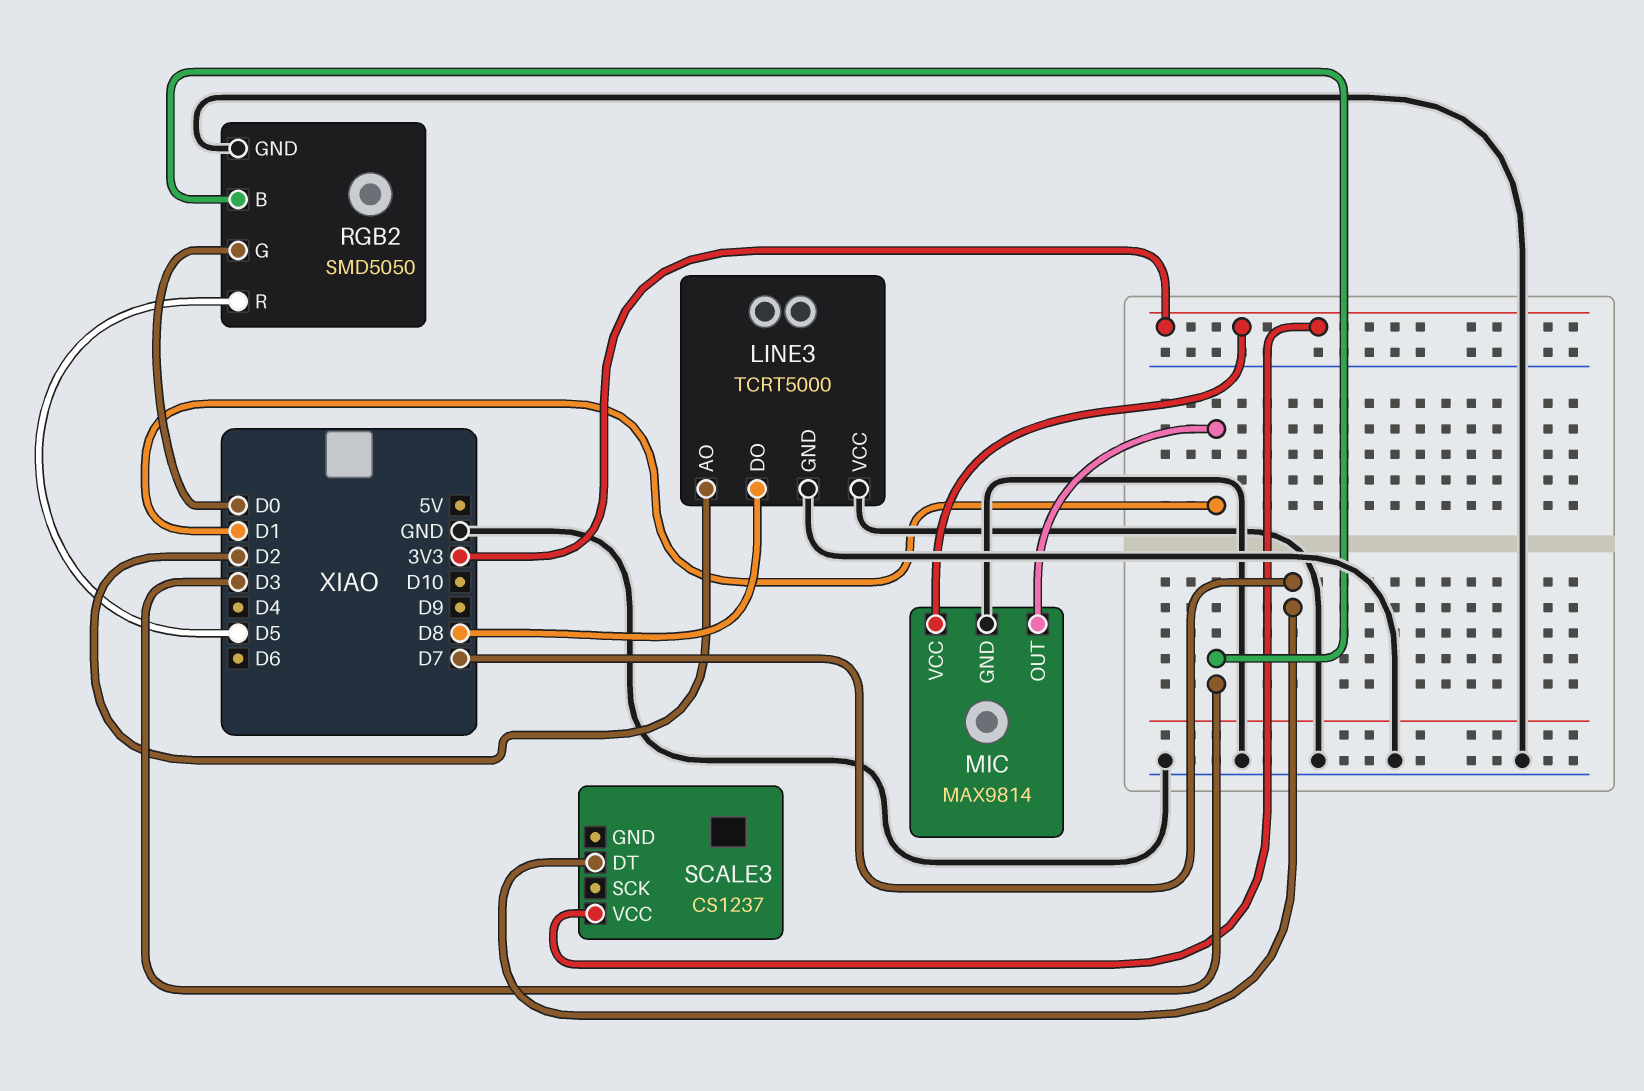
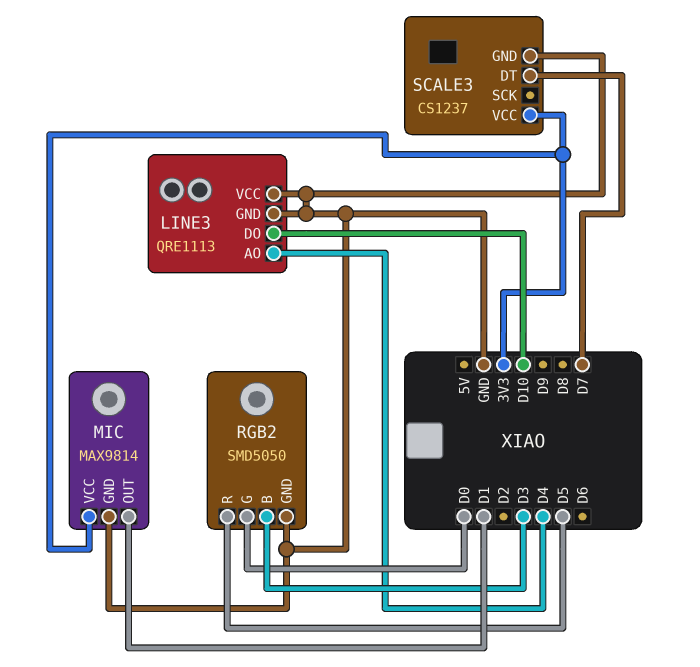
LINE3: TCRT5000 -> QRE1113
LINE3 pin AO: D2 -> D4
LINE3 pin DO: D8 -> D10
SCALE3 pin GND: none -> GND

